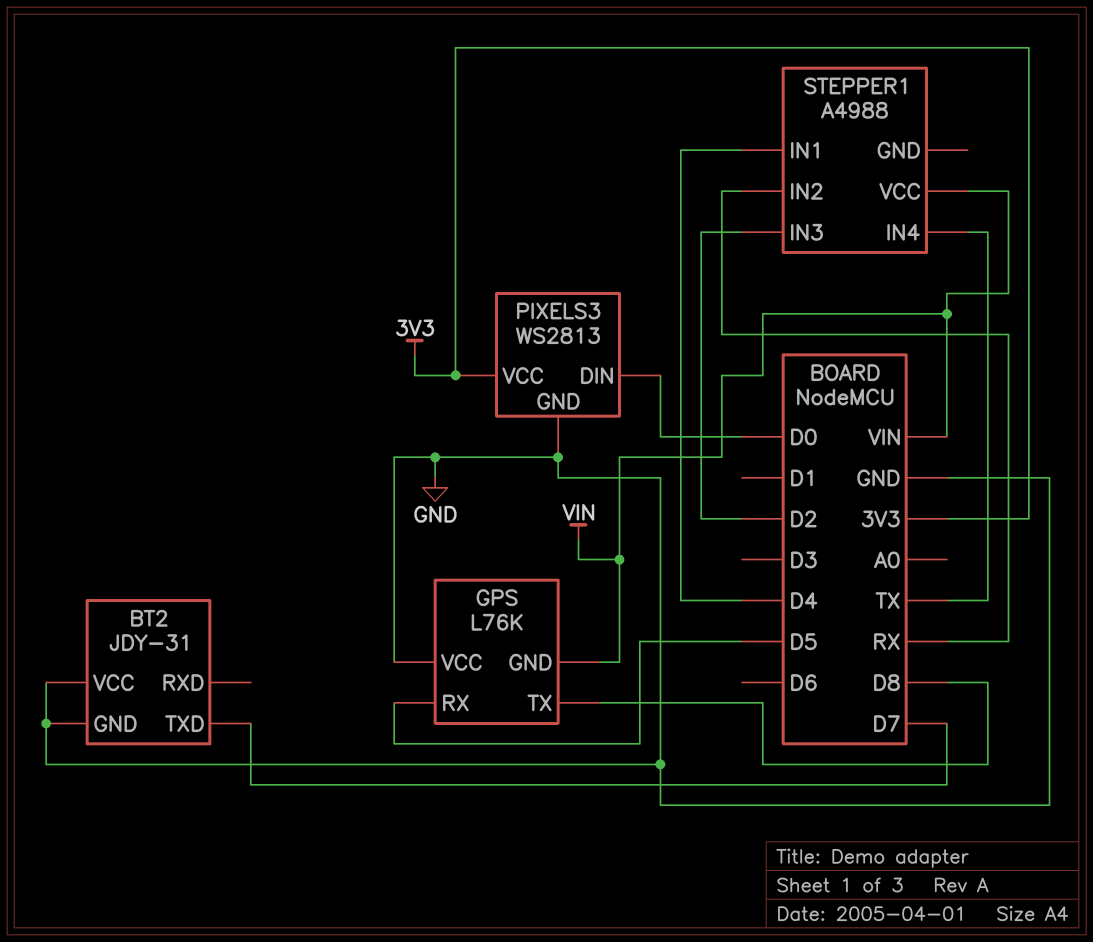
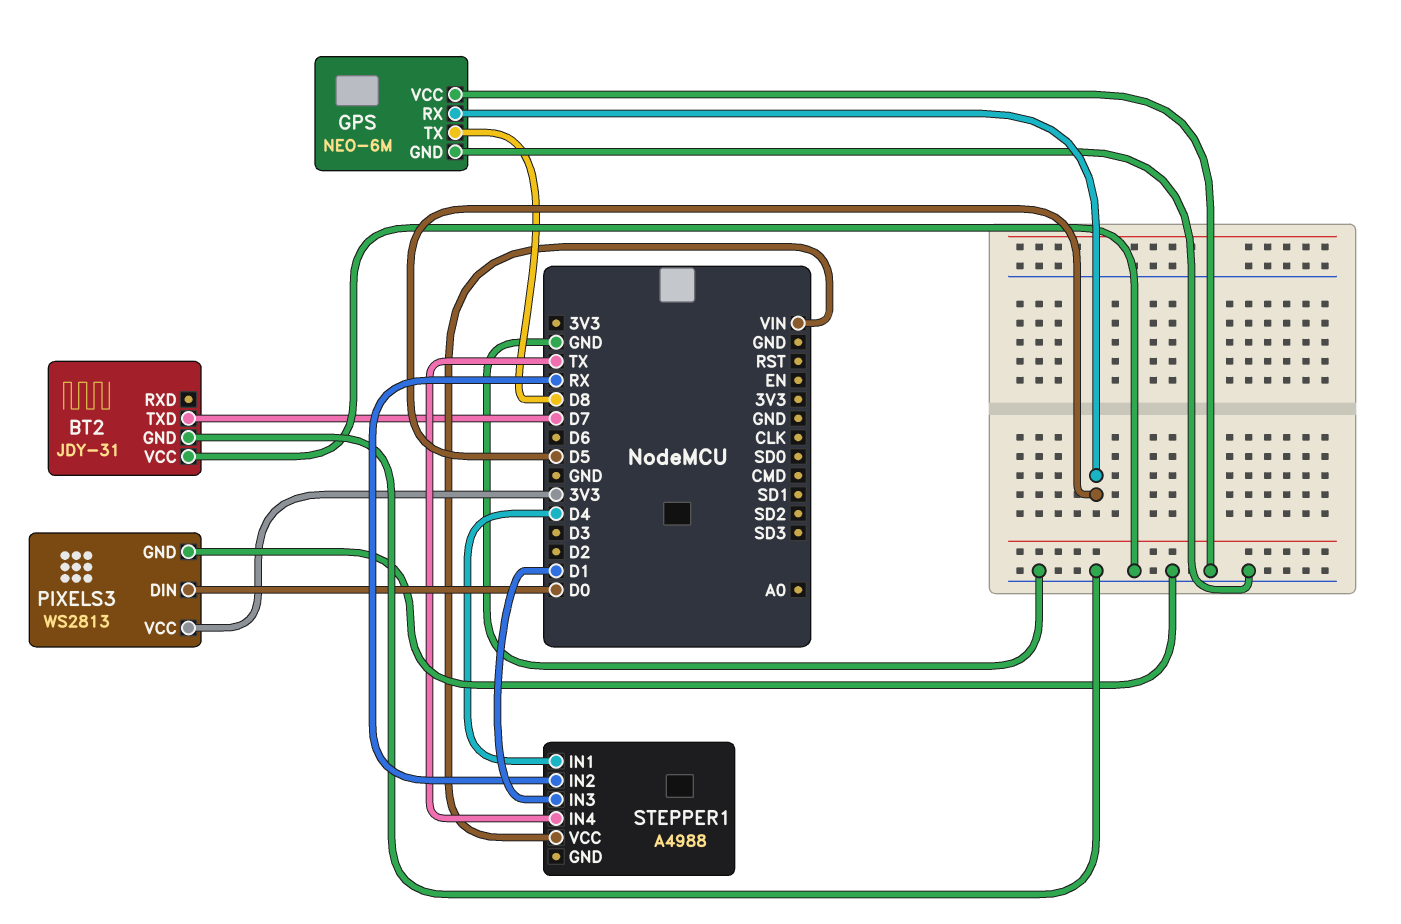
GPS: L76K -> NEO-6M
GPS pin GND: VIN -> GND
STEPPER1 pin IN3: D2 -> D1

